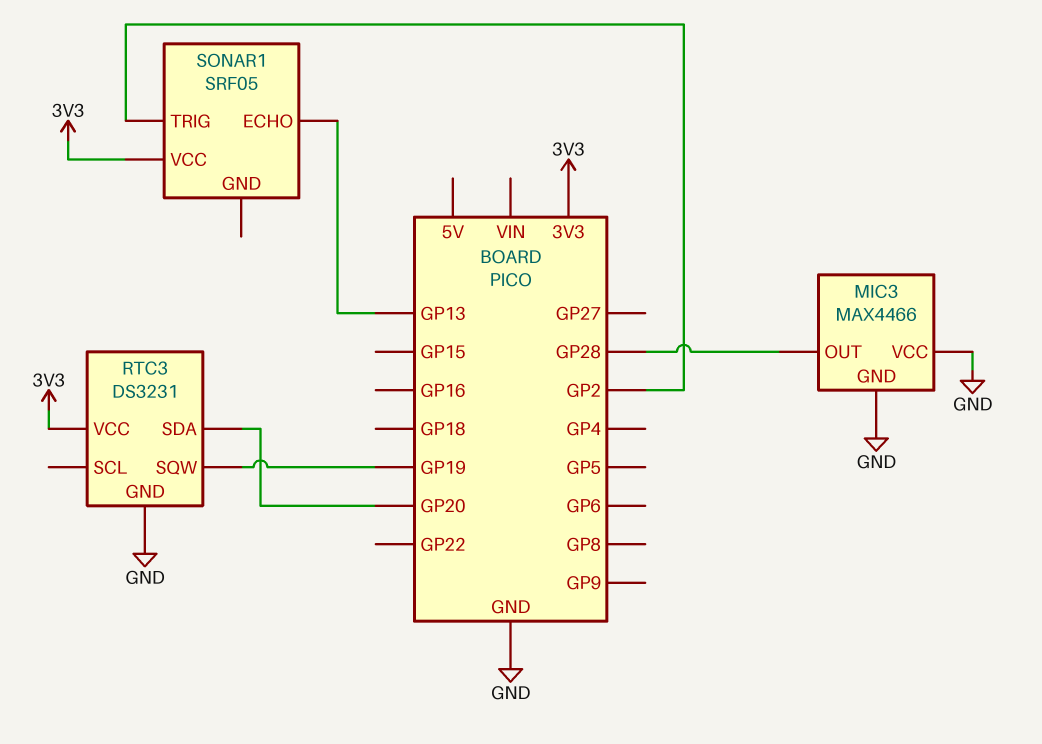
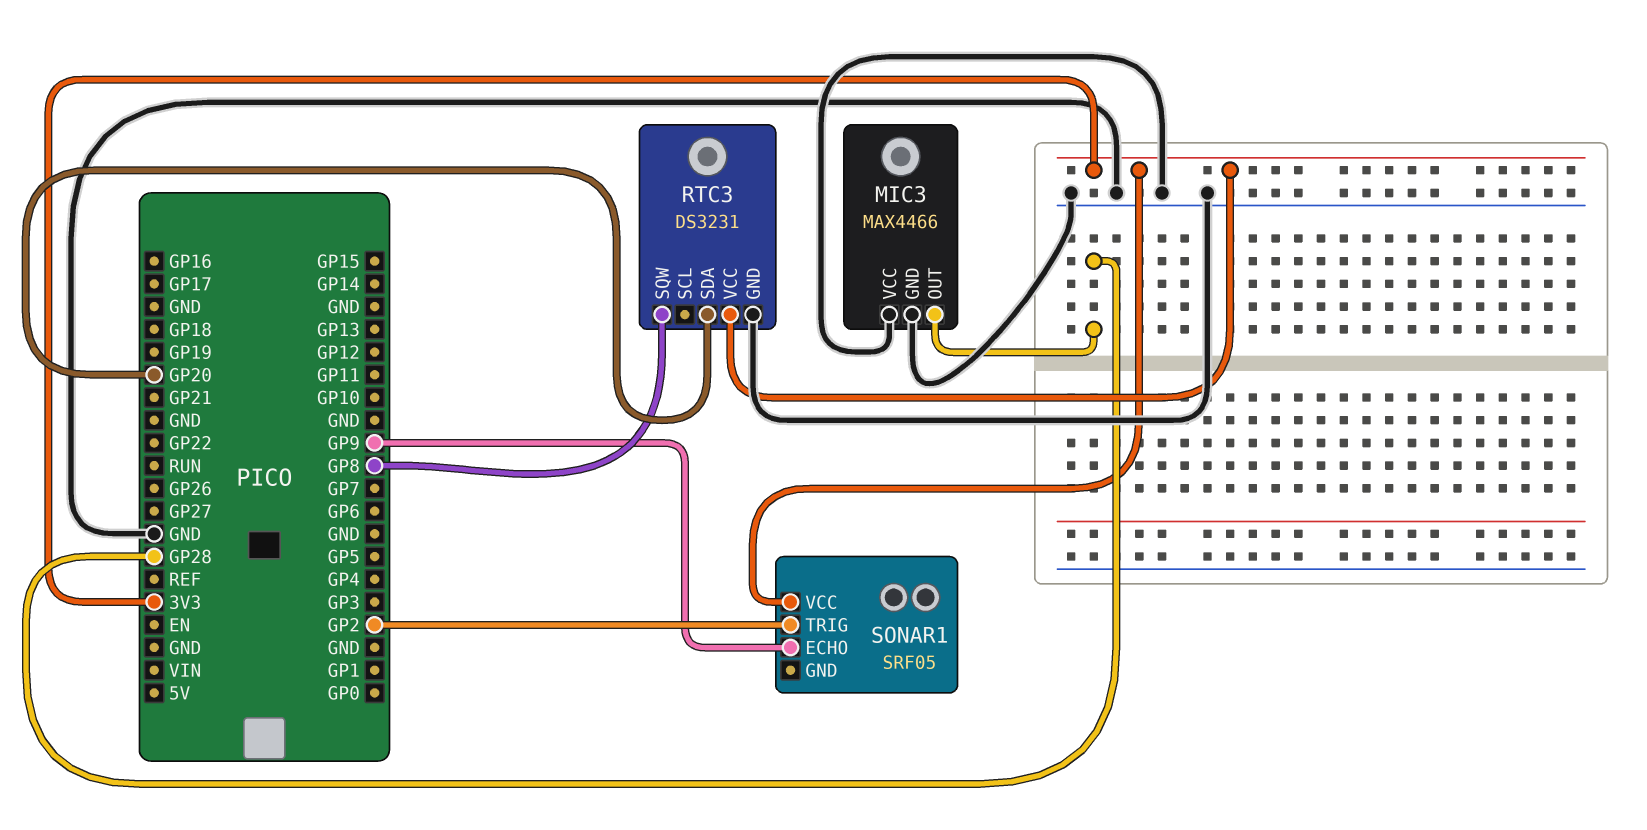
RTC3 pin SQW: GP19 -> GP8
SONAR1 pin ECHO: GP13 -> GP9

